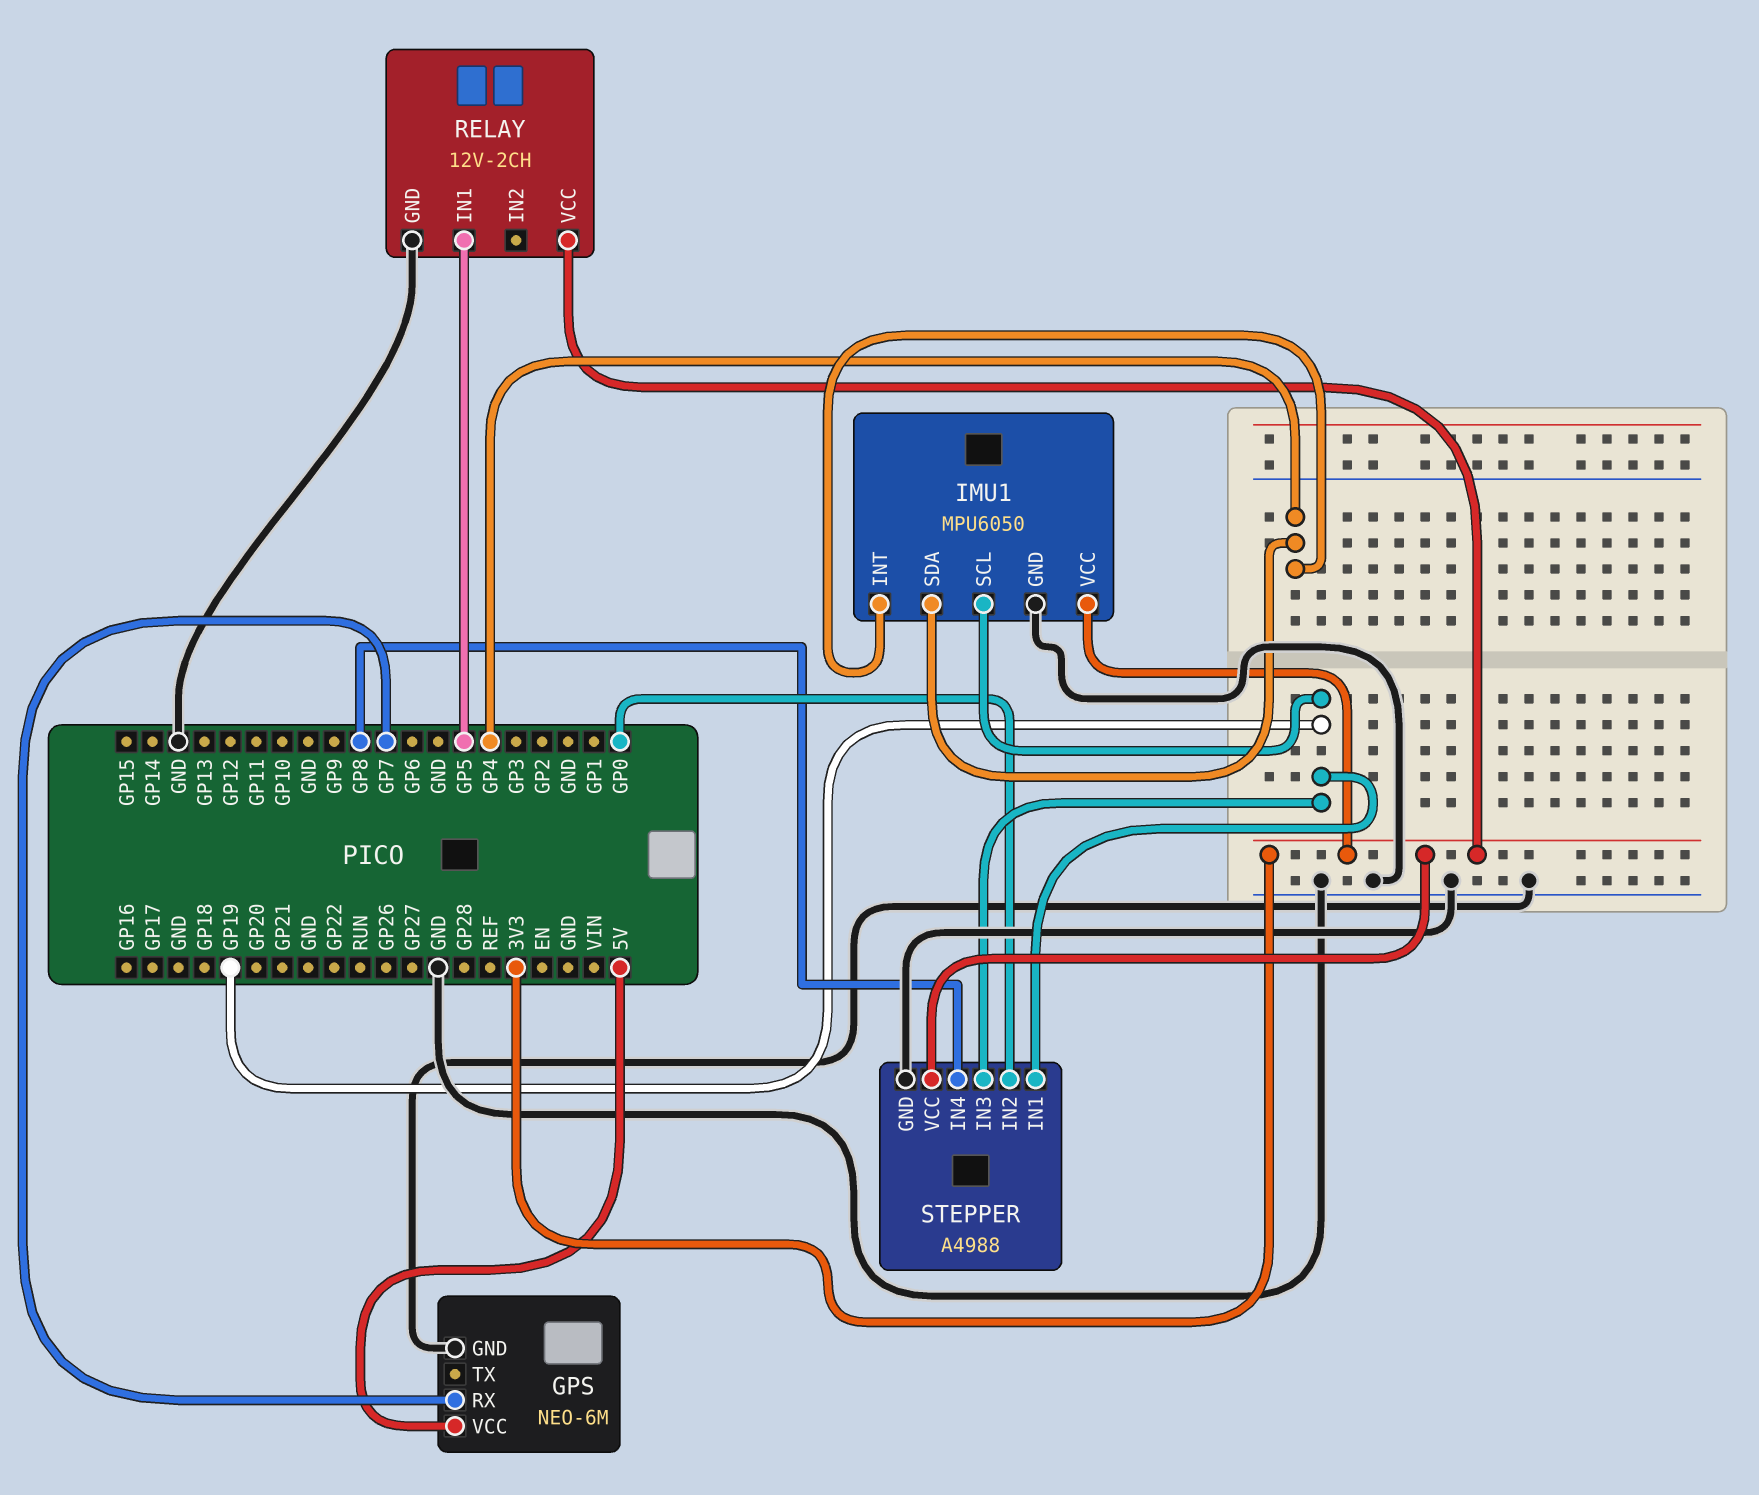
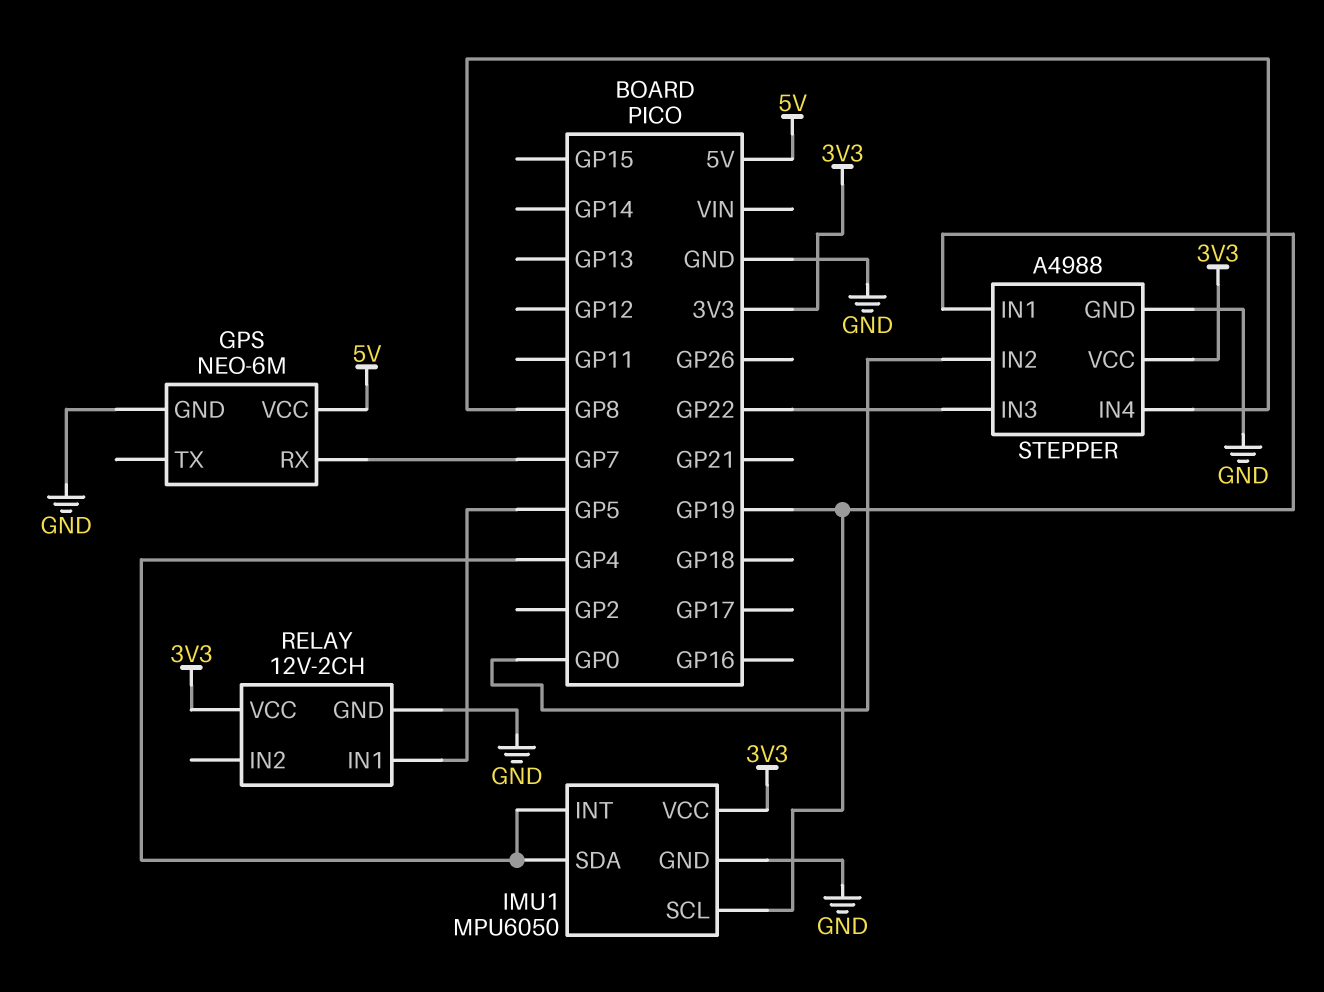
STEPPER pin IN3: GP19 -> GP22

